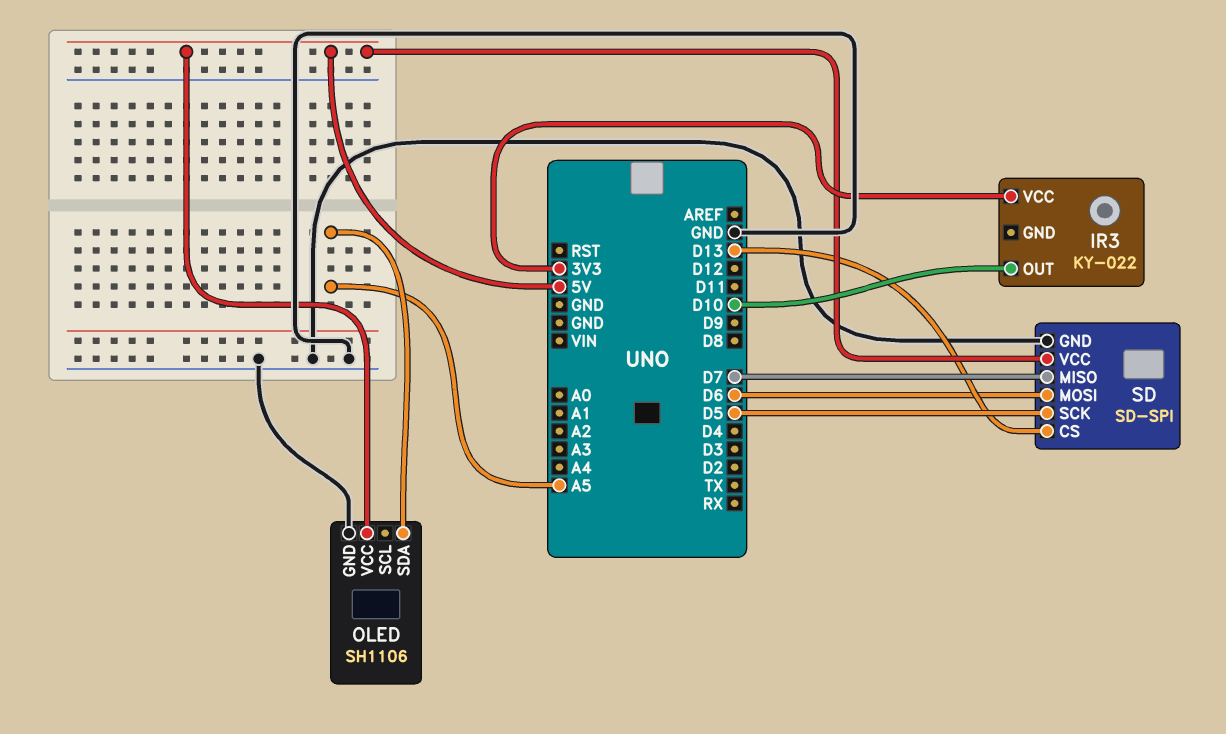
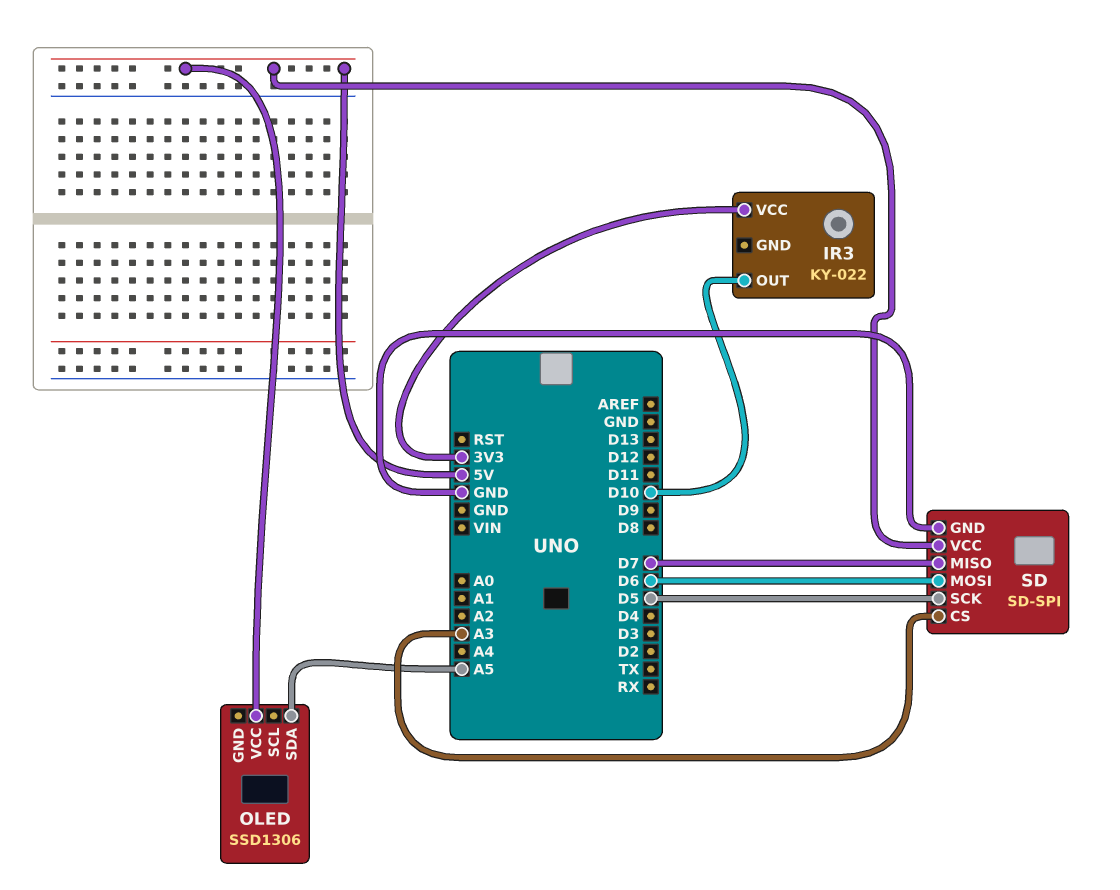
OLED: SH1106 -> SSD1306
OLED pin GND: GND -> none
SD pin CS: D13 -> A3

